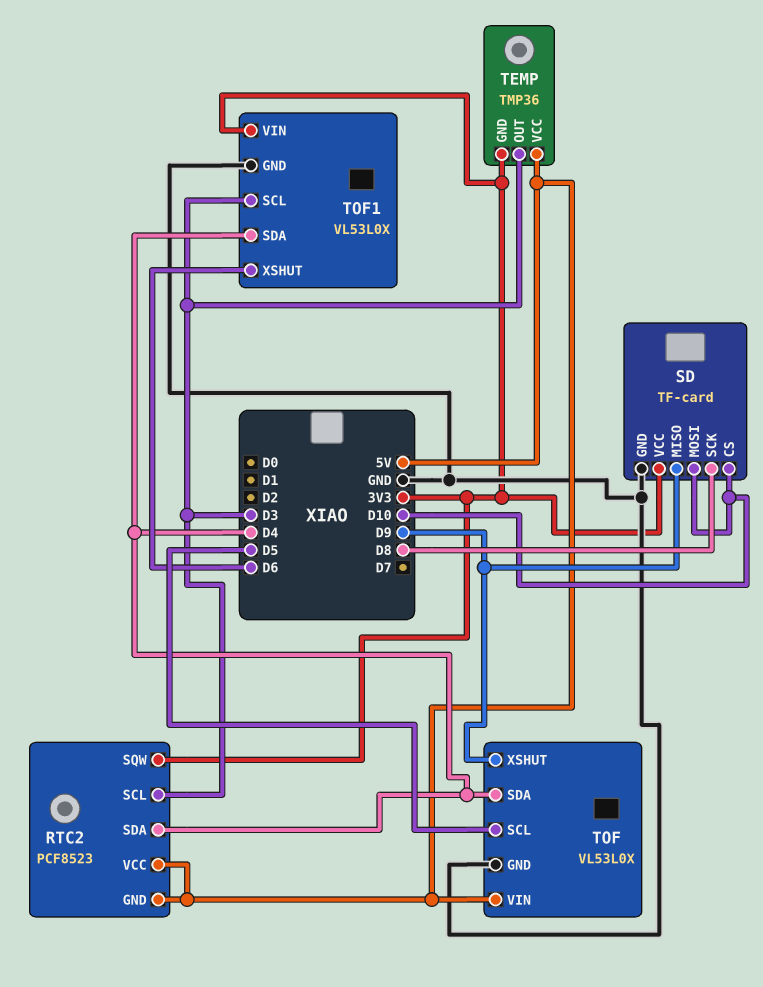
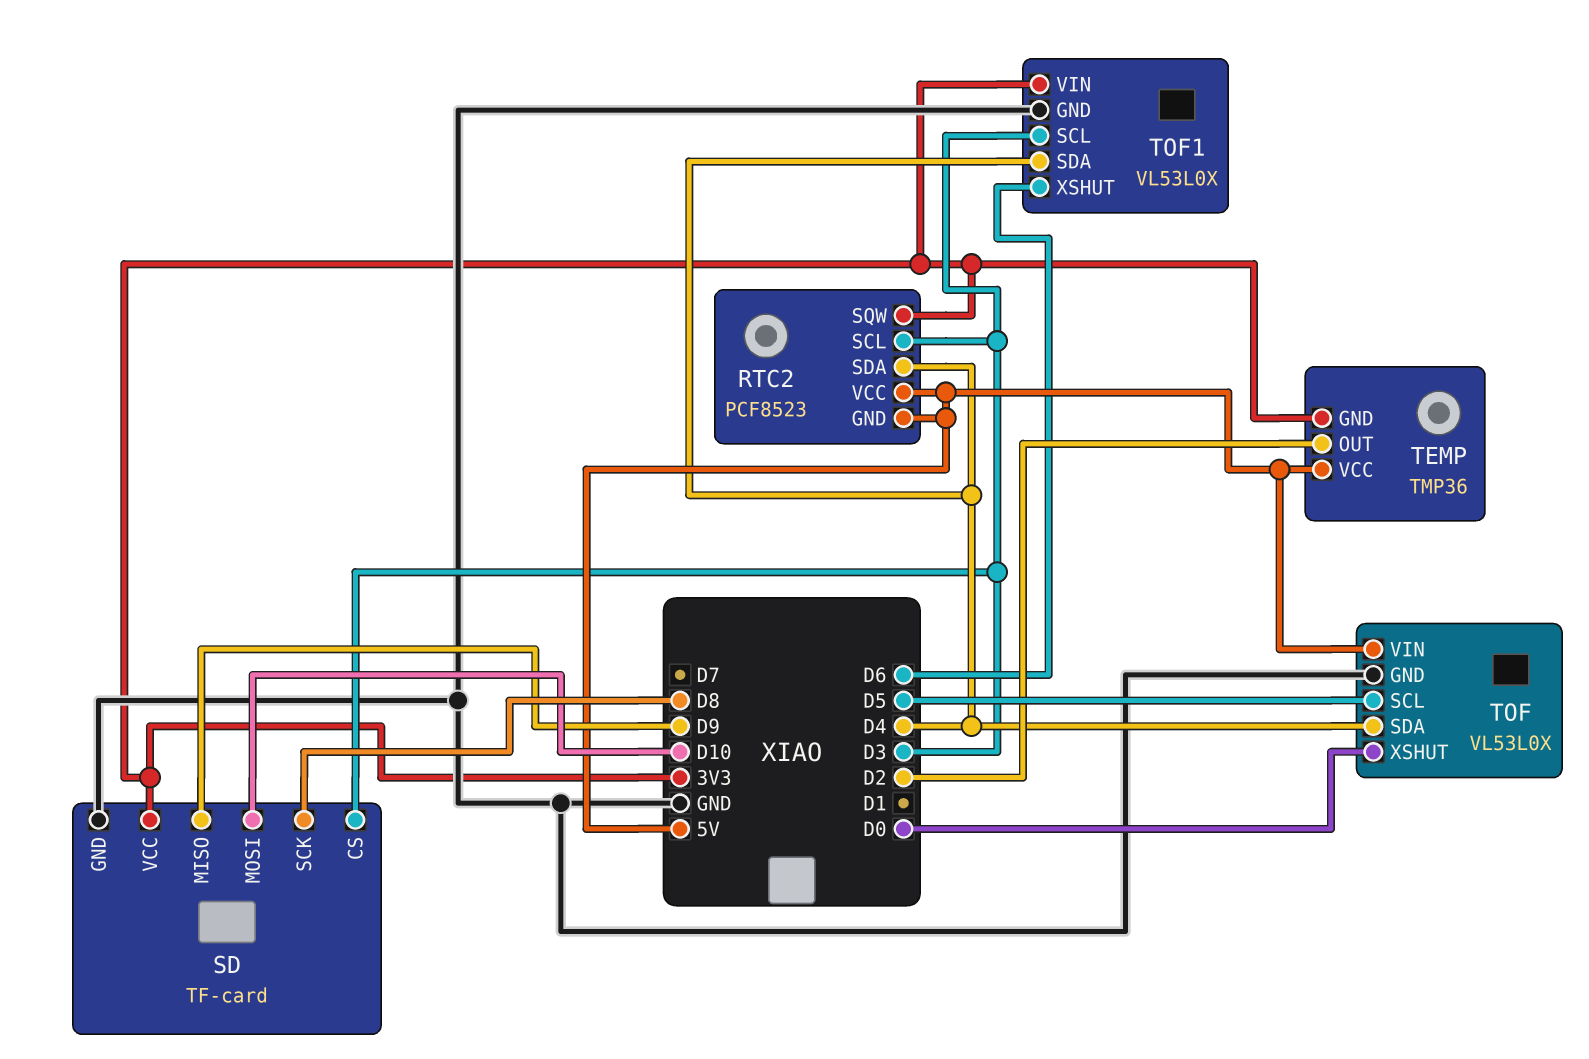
SD pin CS: D10 -> D3
TEMP pin OUT: D3 -> D2
TOF pin XSHUT: D9 -> D0

